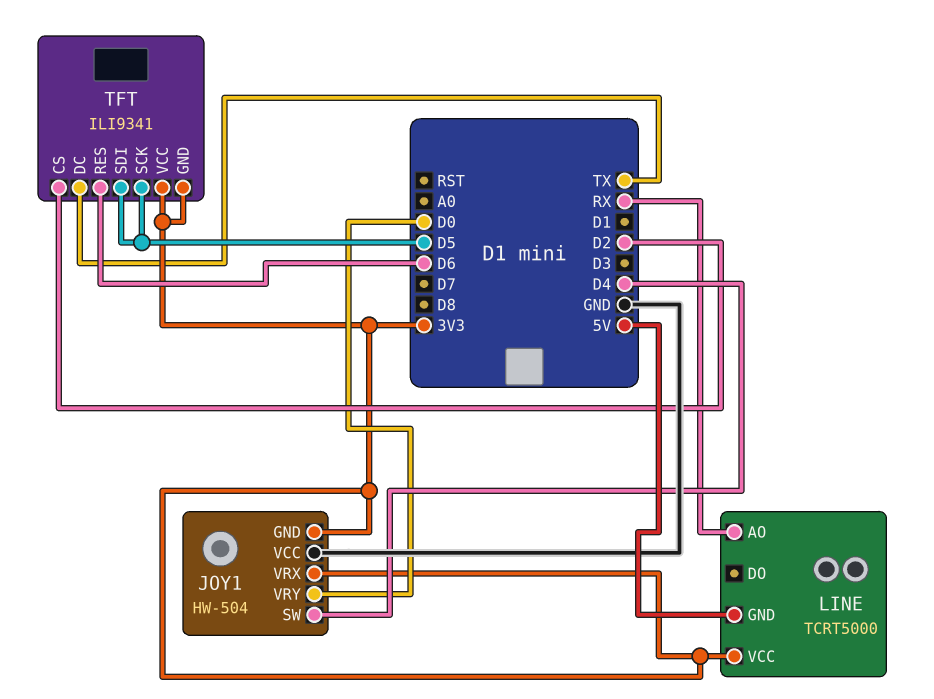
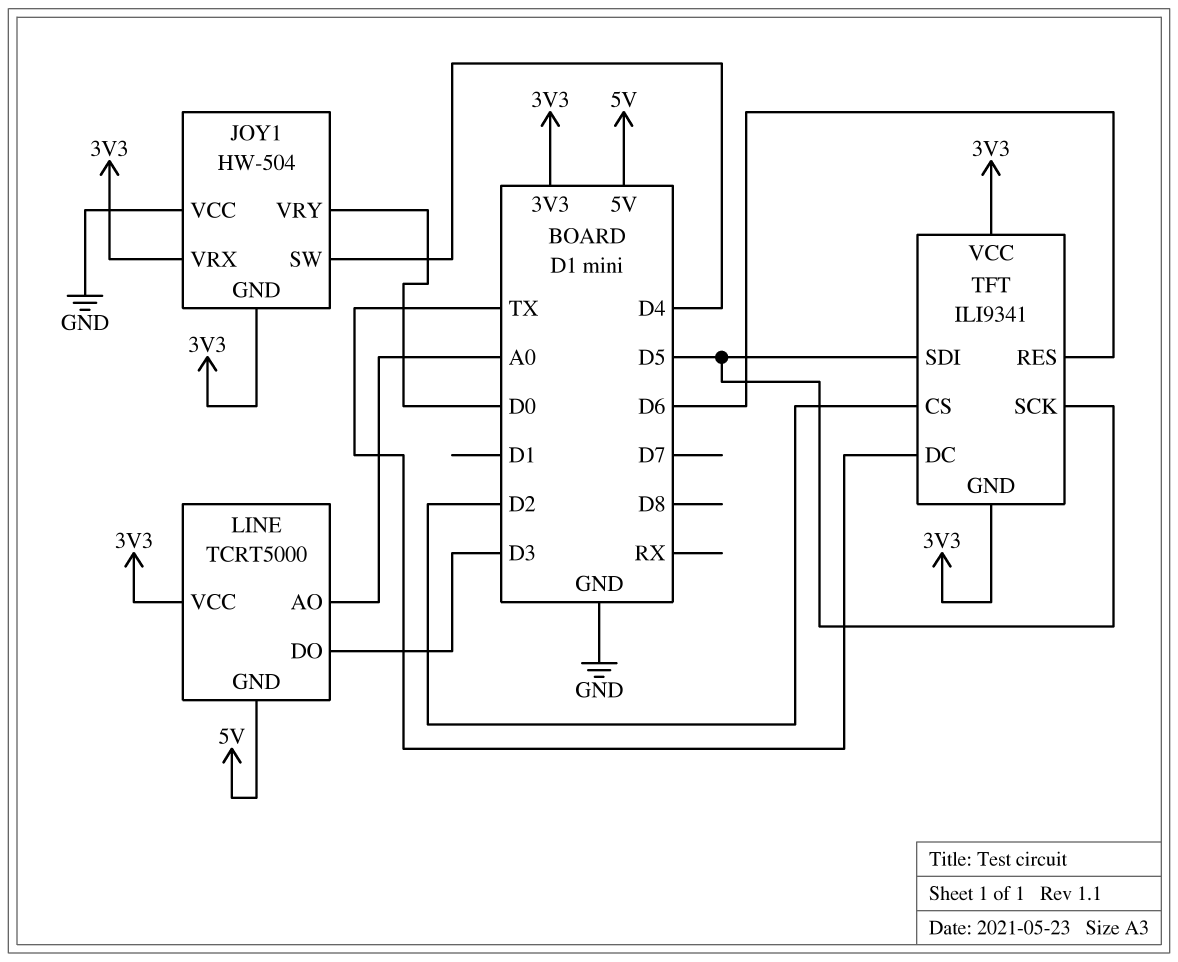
LINE pin AO: RX -> A0
LINE pin DO: none -> D3

